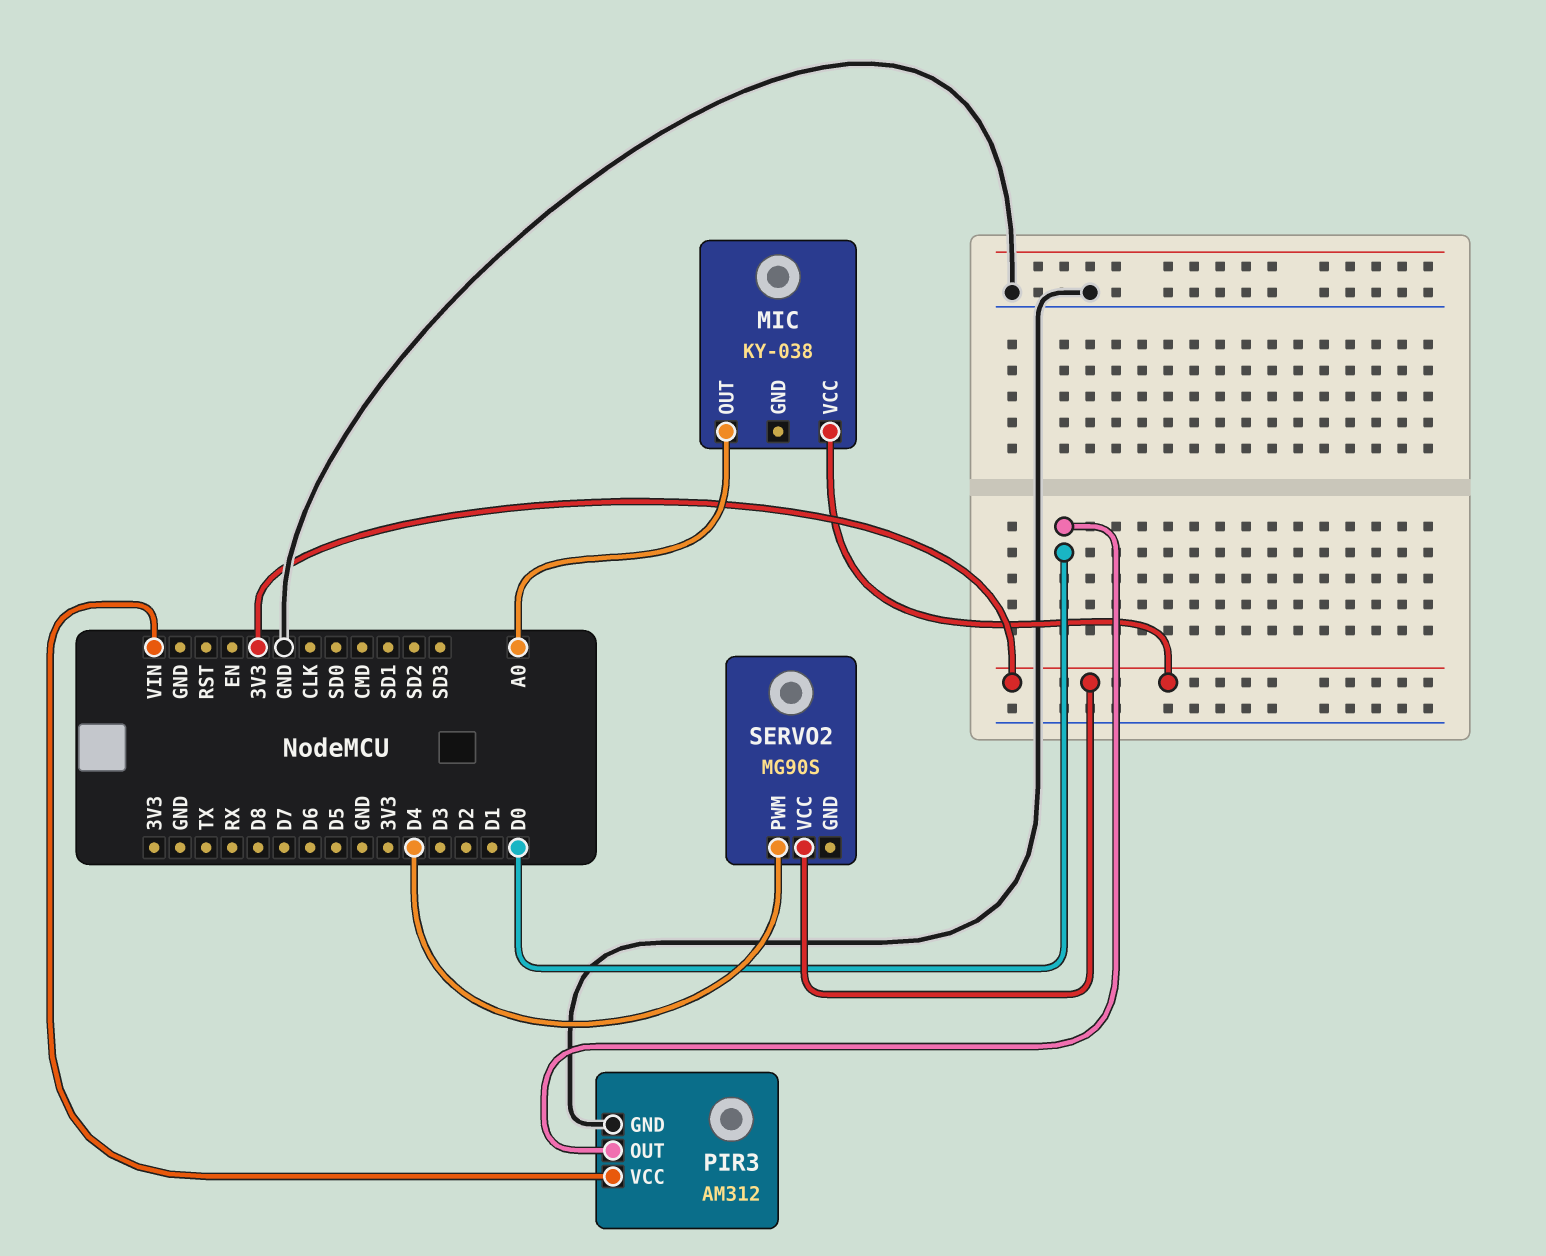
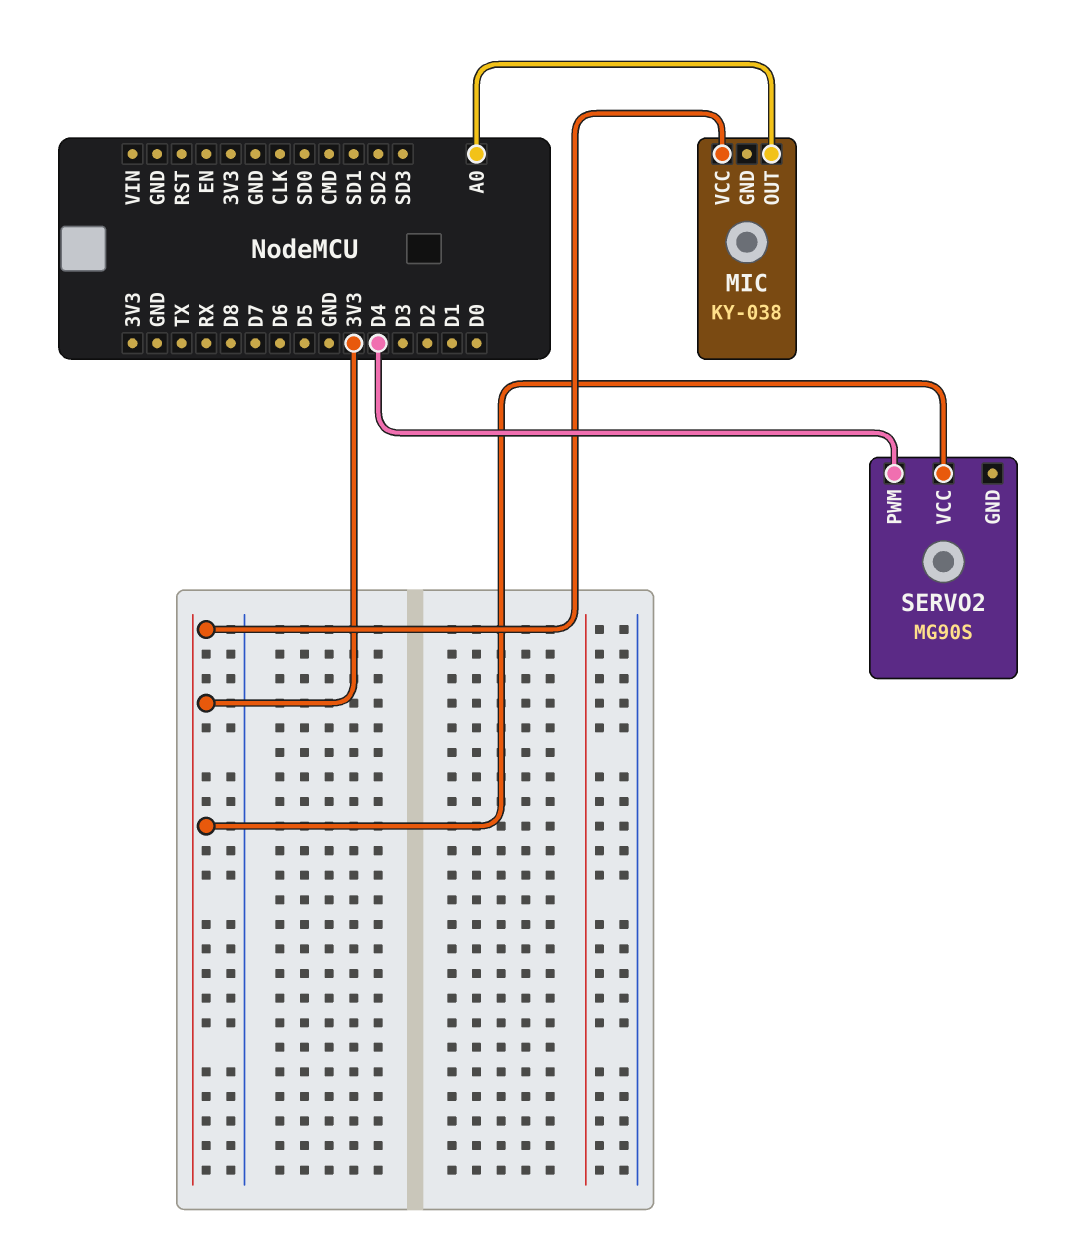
PIR3: AM312 -> none
PIR3 pin GND: GND -> none
PIR3 pin OUT: D0 -> none
PIR3 pin VCC: VIN -> none

